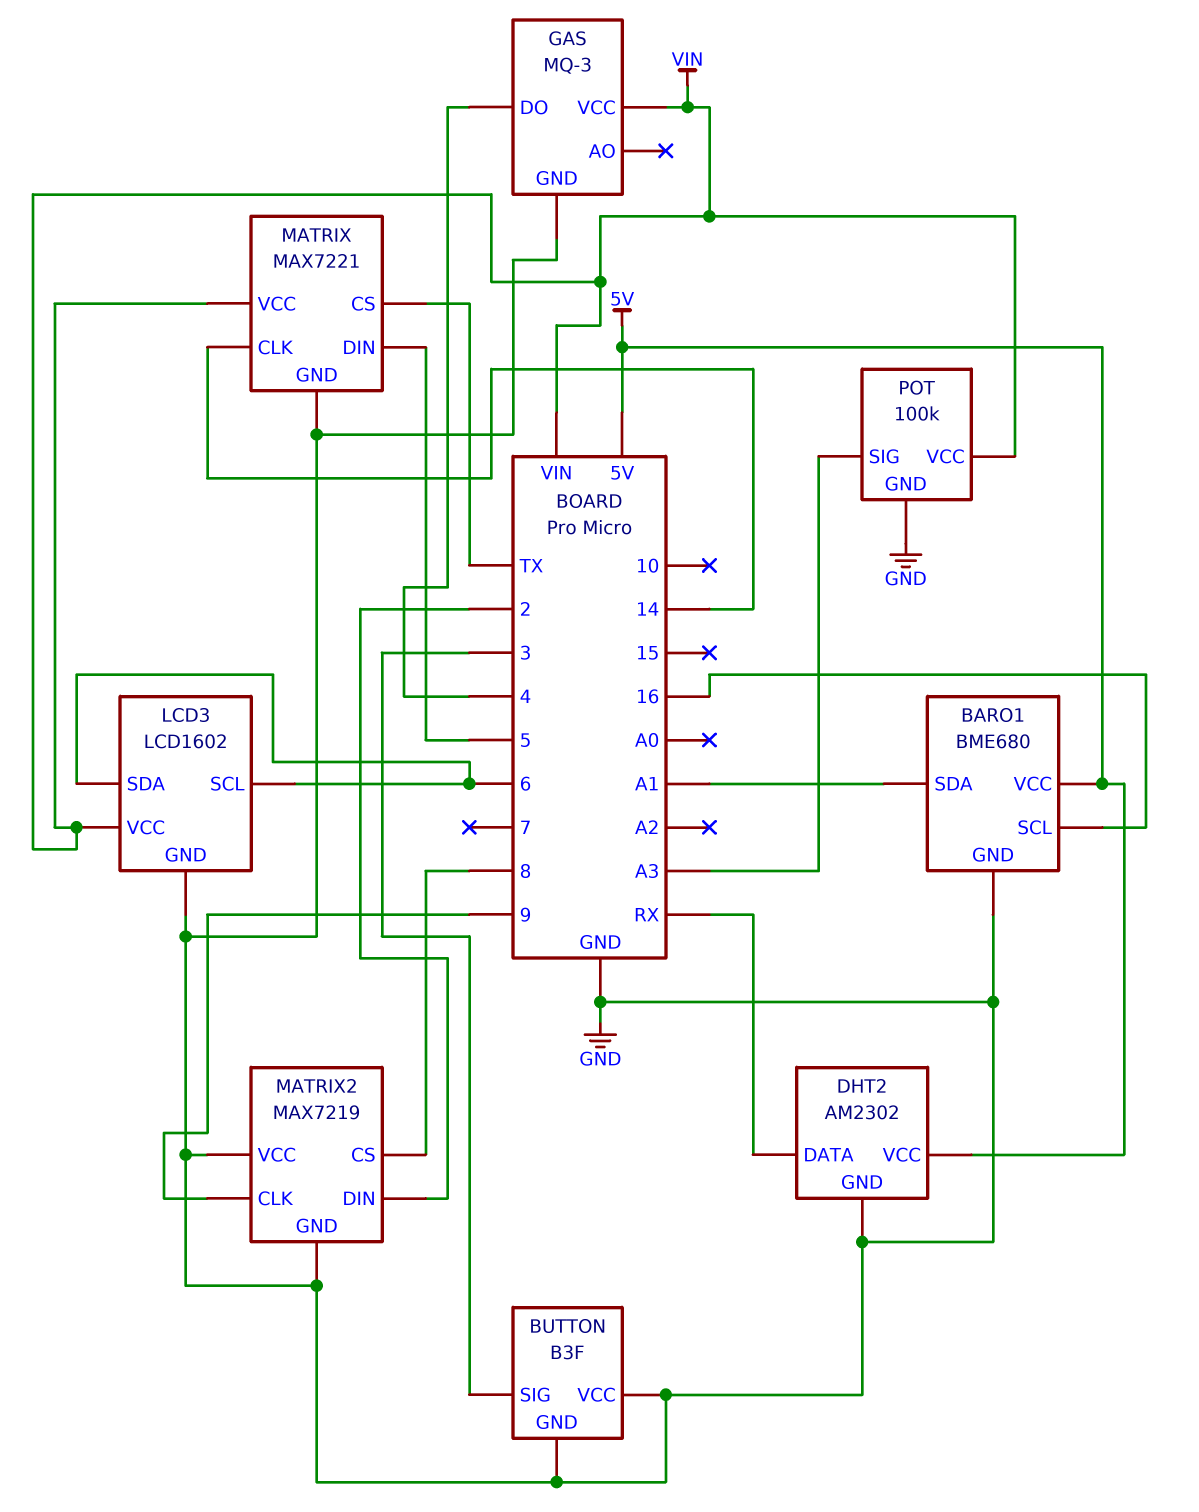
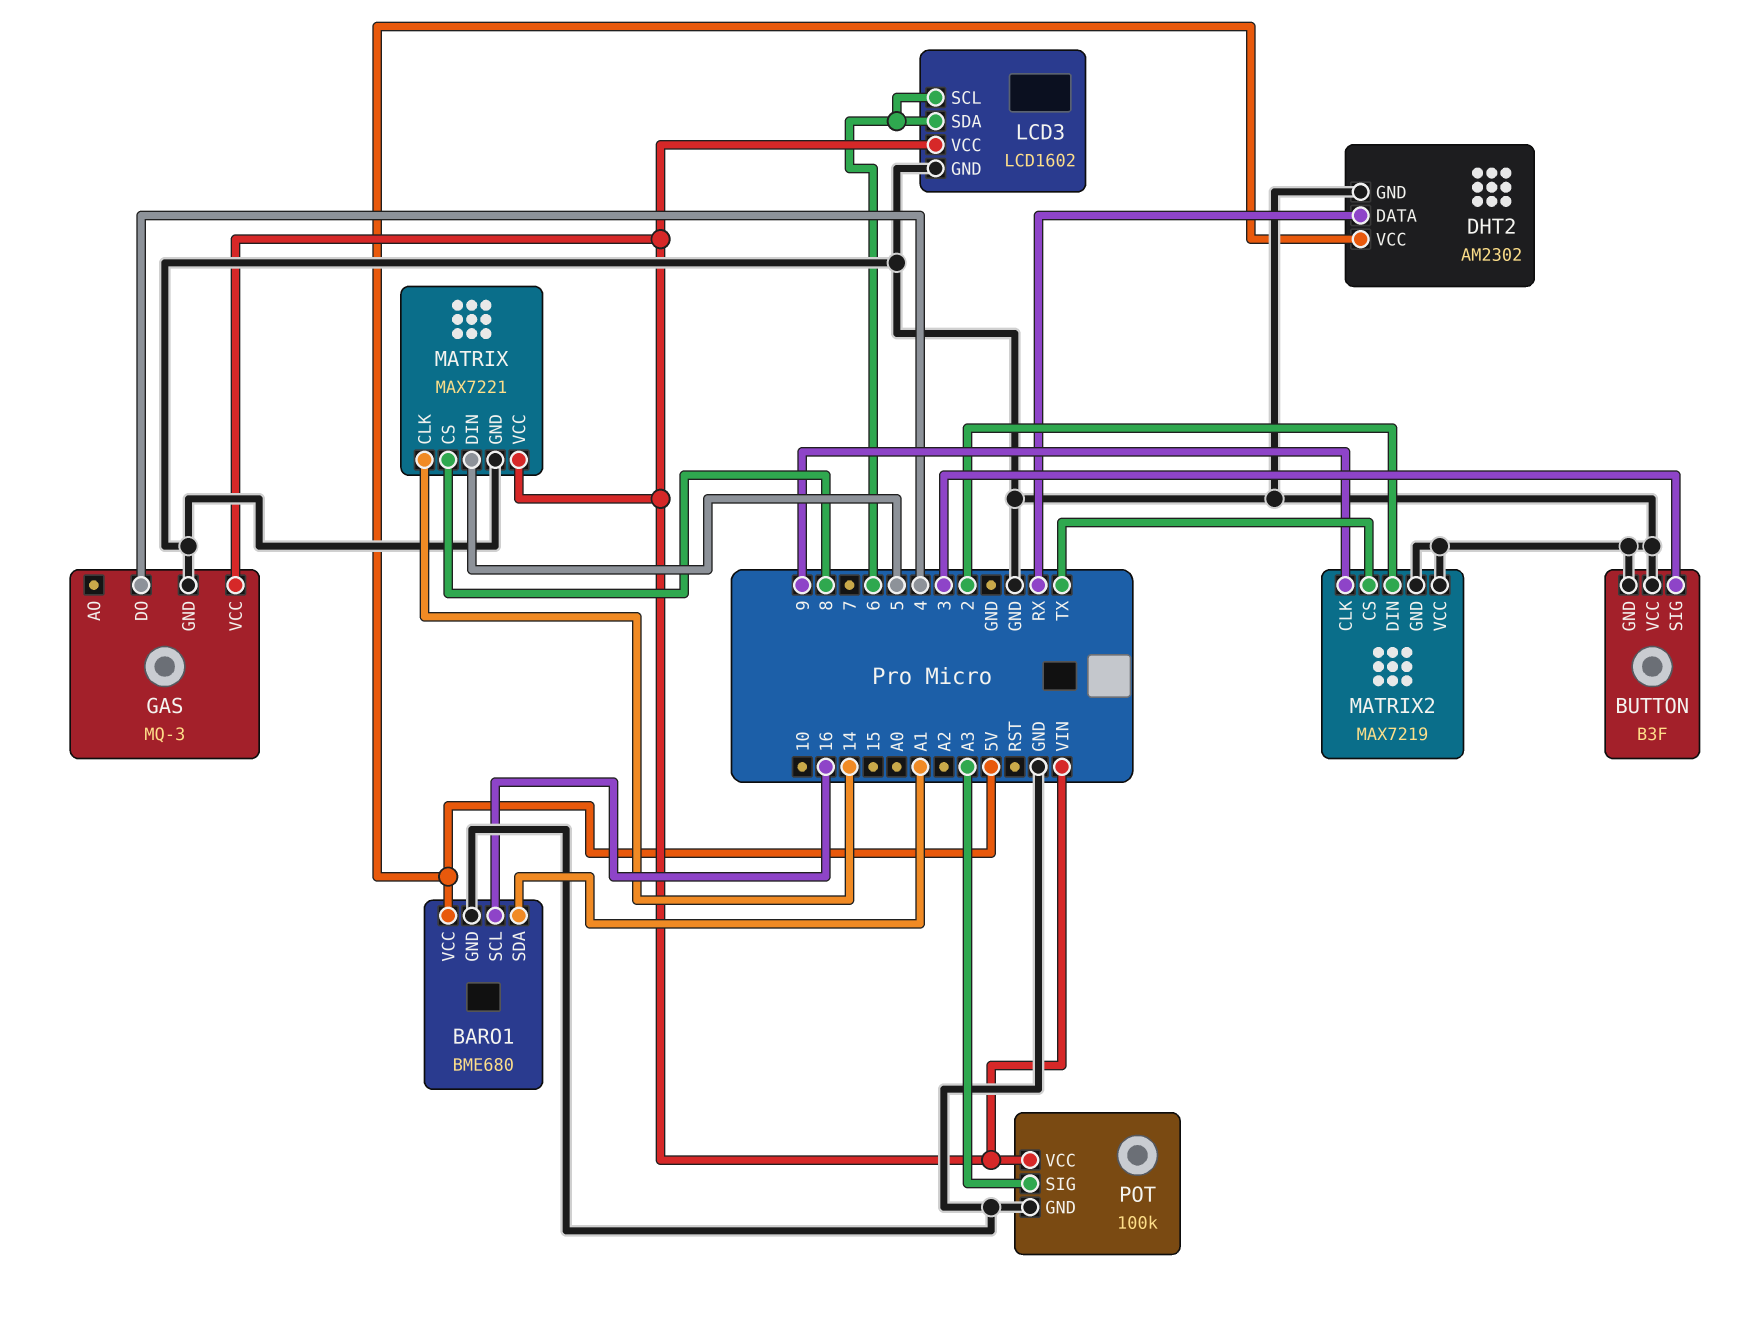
MATRIX pin CS: TX -> 8
MATRIX2 pin CS: 8 -> TX

